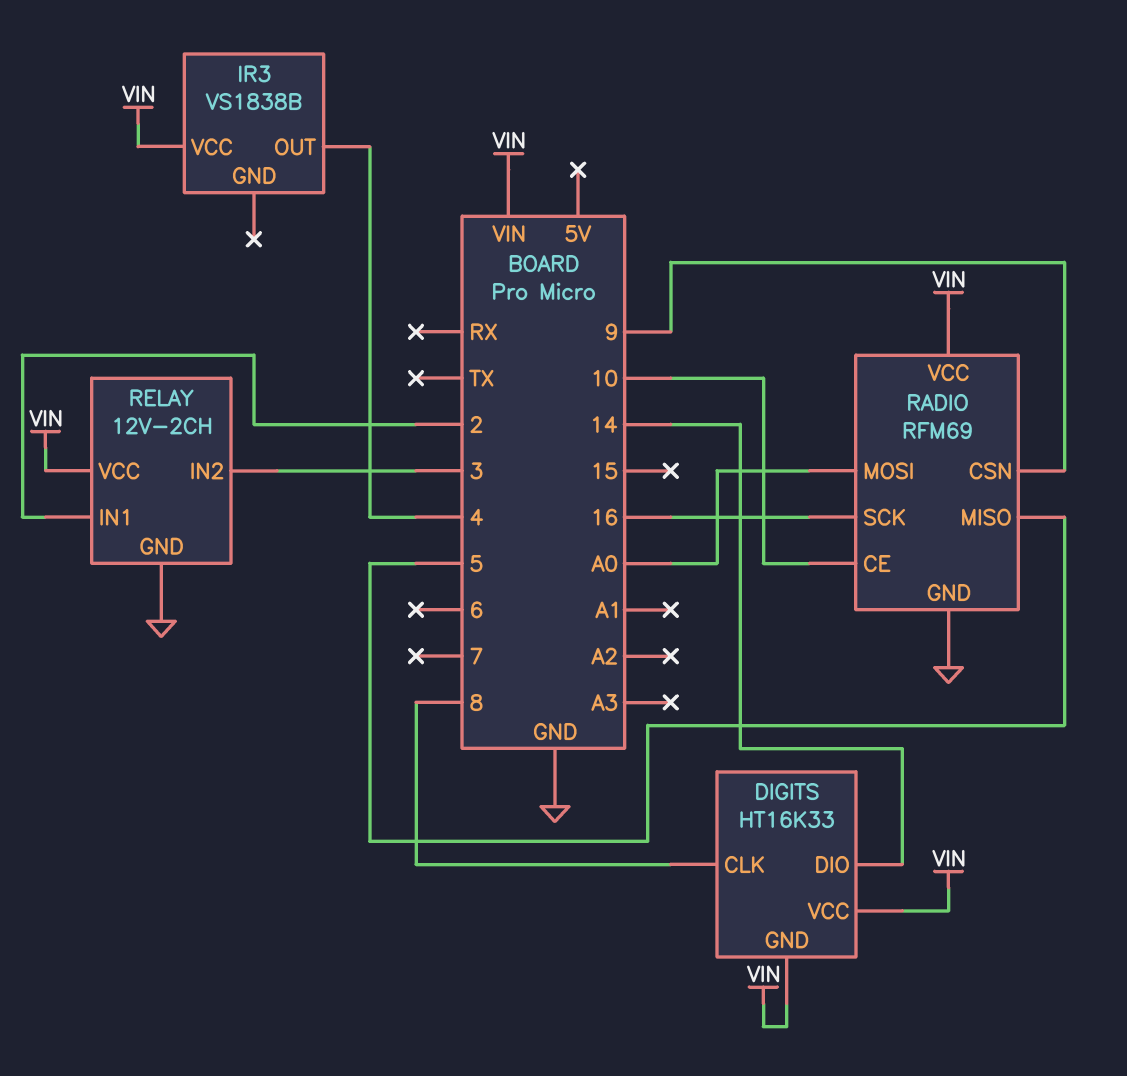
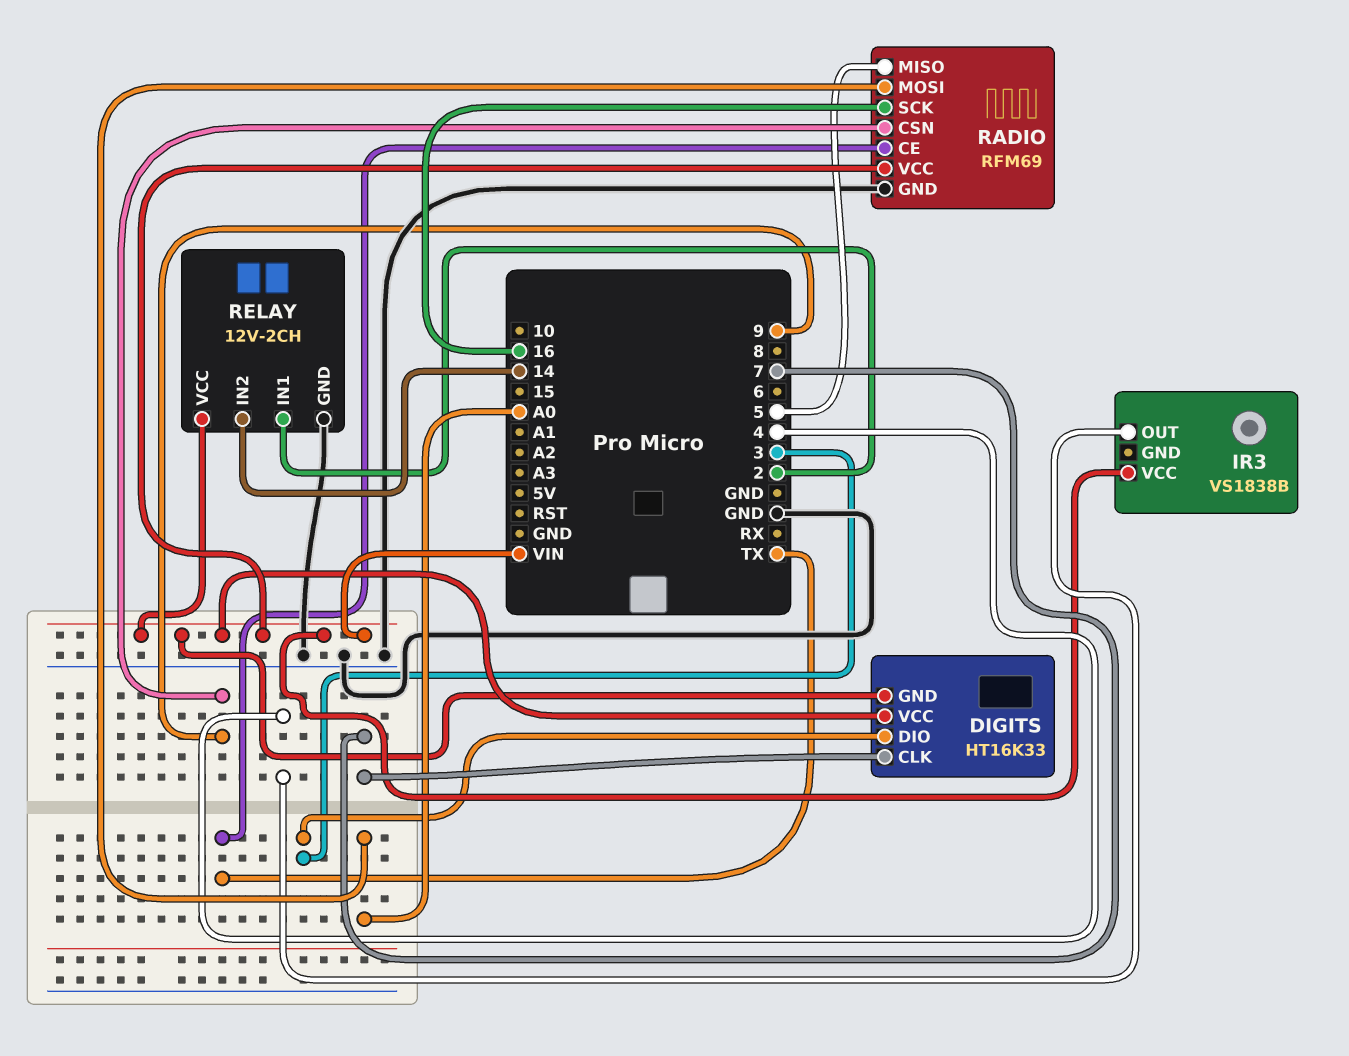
DIGITS pin CLK: 8 -> 7
DIGITS pin DIO: 14 -> 3
RADIO pin CE: 10 -> TX
RELAY pin IN2: 3 -> 14

